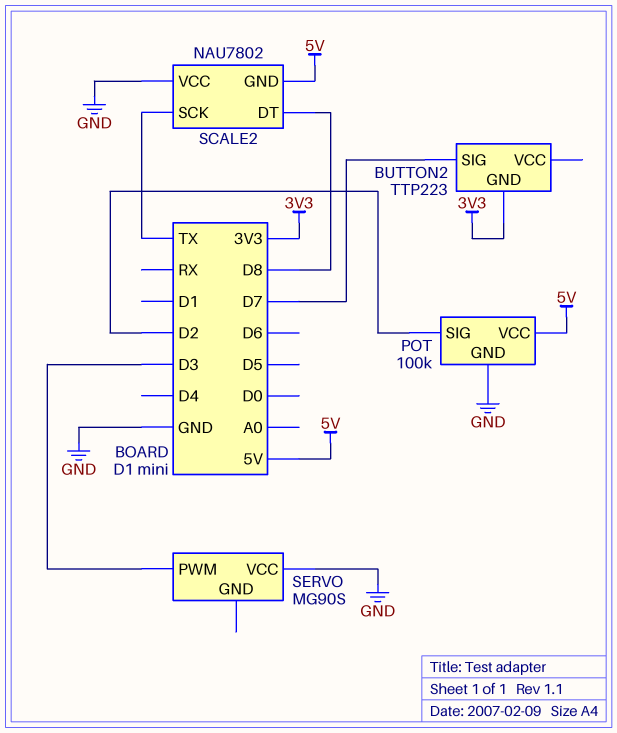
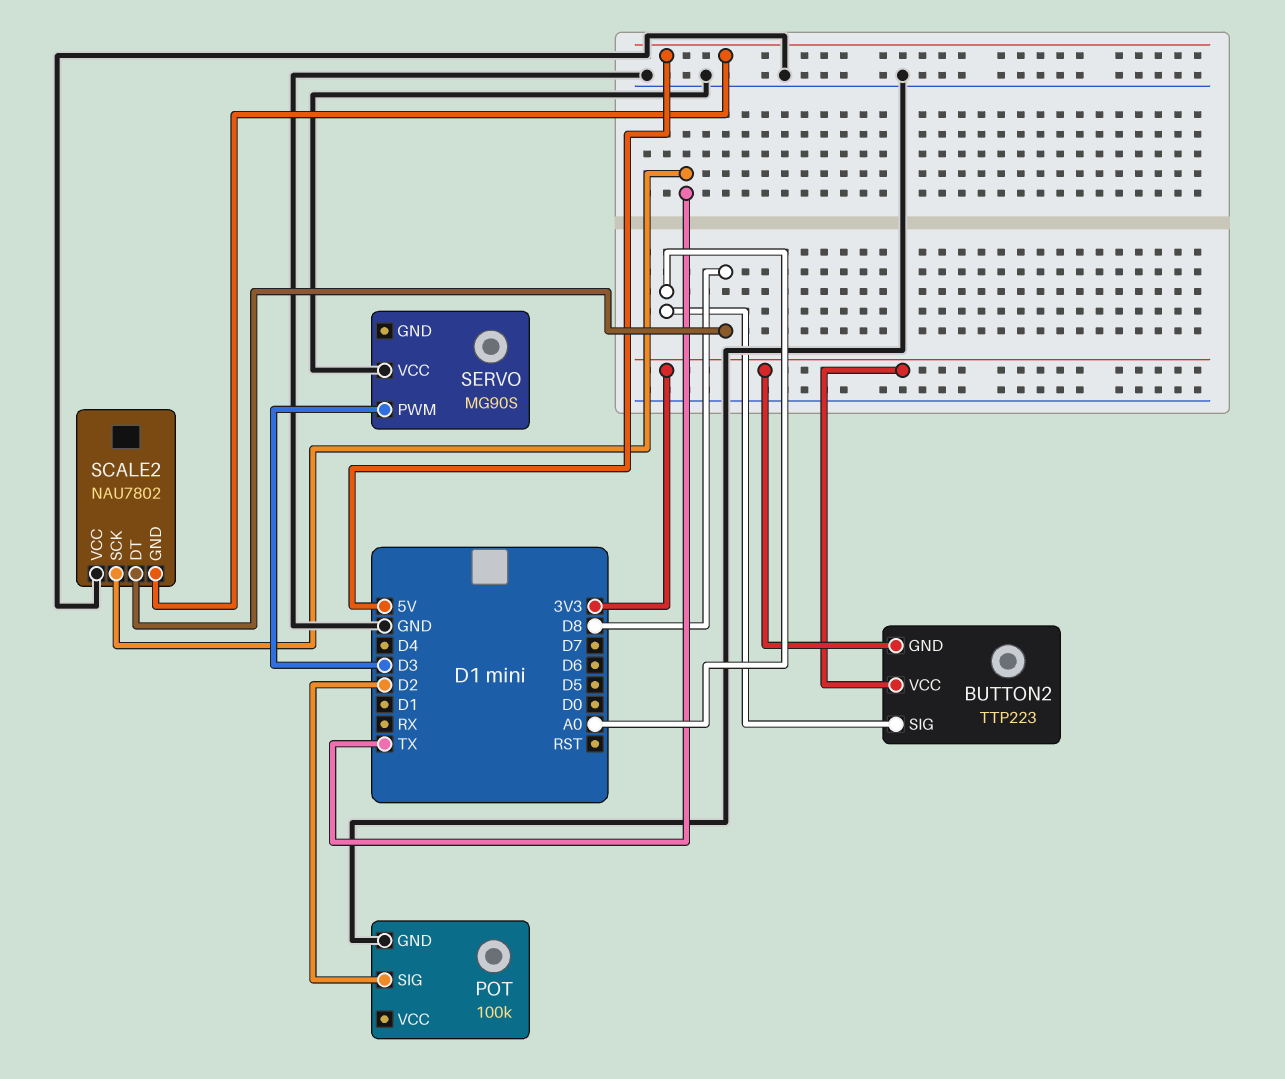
BUTTON2 pin SIG: D7 -> A0
BUTTON2 pin VCC: none -> 3V3
POT pin VCC: 5V -> none

